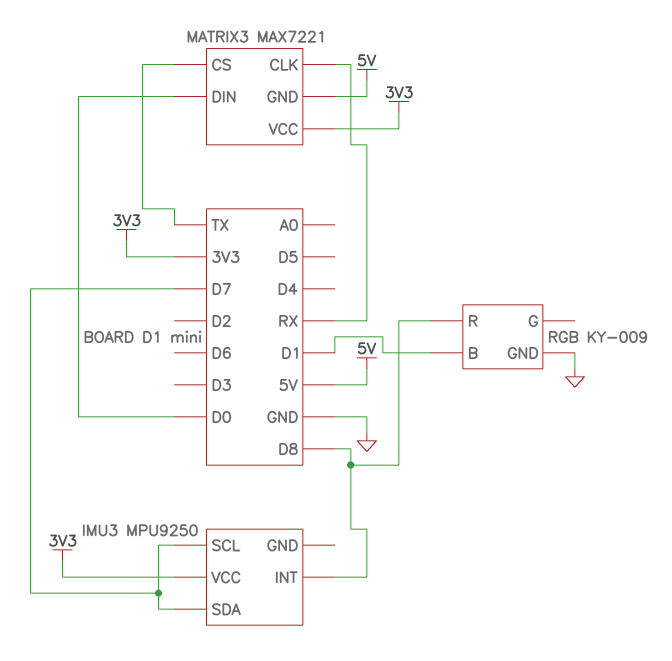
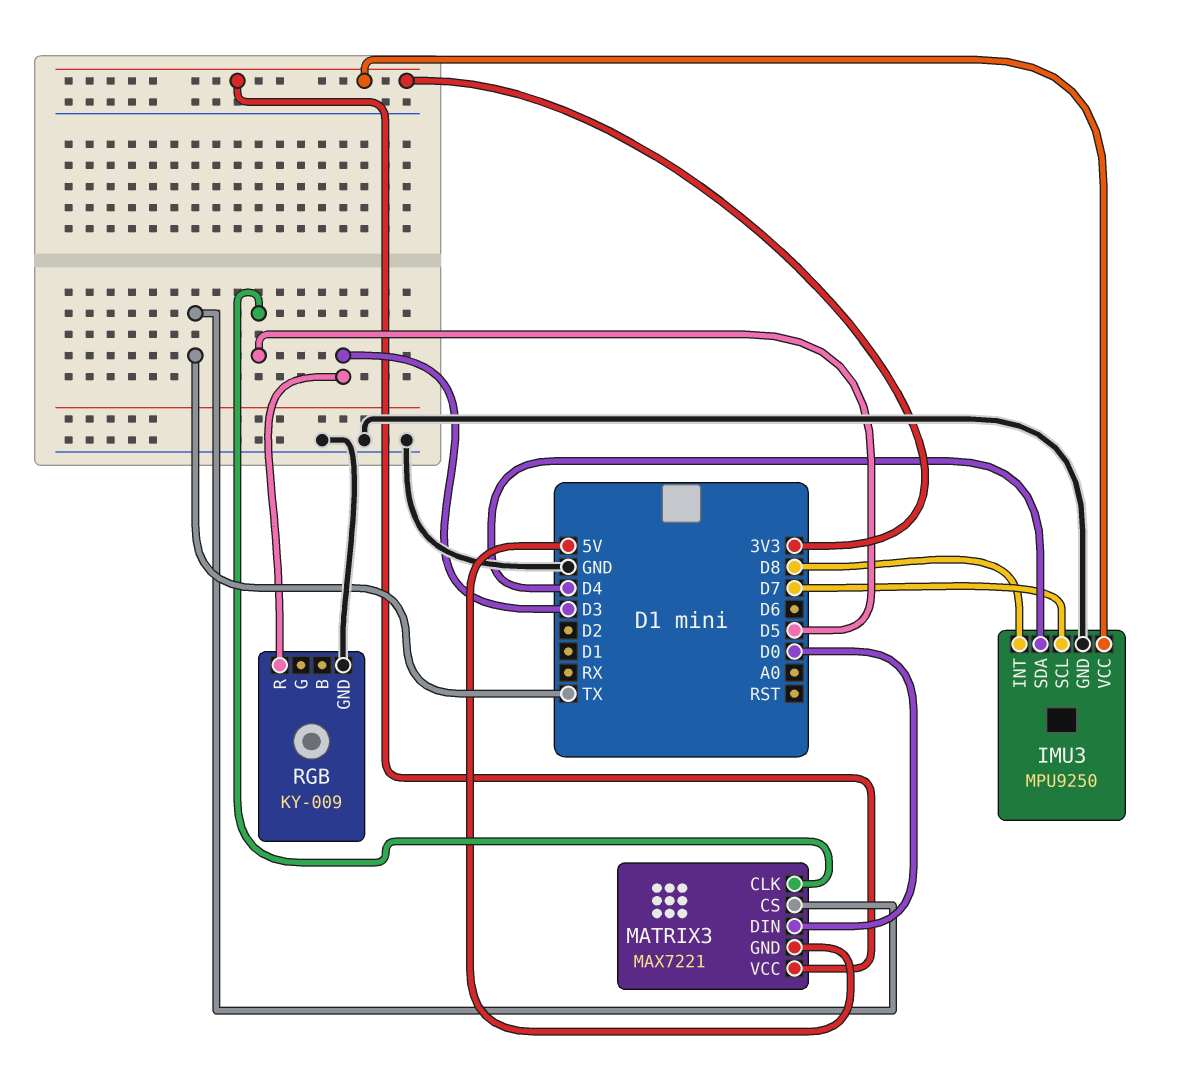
IMU3 pin GND: none -> GND
IMU3 pin SDA: D7 -> D4
MATRIX3 pin CLK: RX -> D5
RGB pin B: D1 -> none
RGB pin R: D8 -> D3

